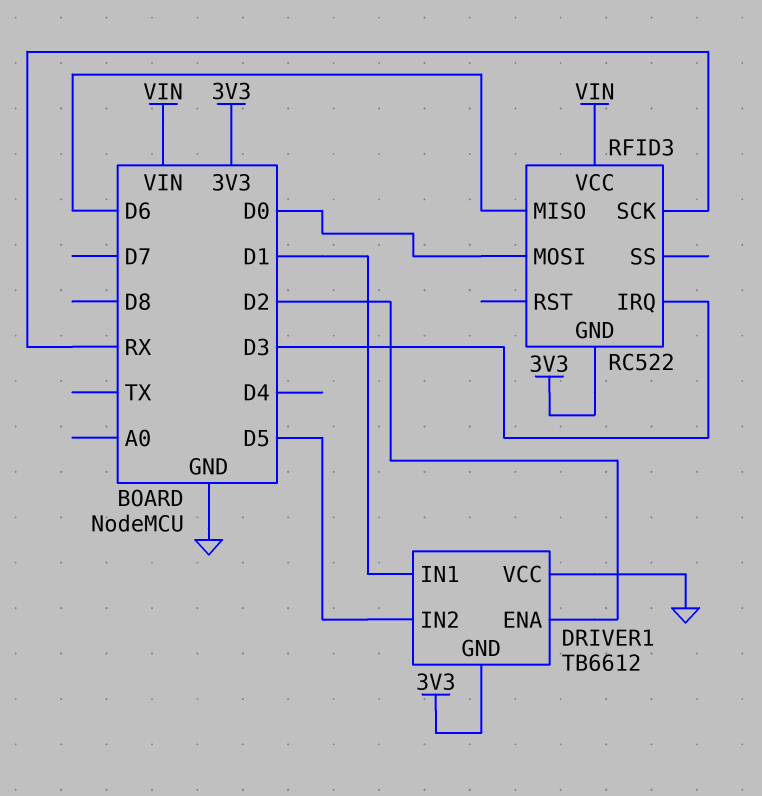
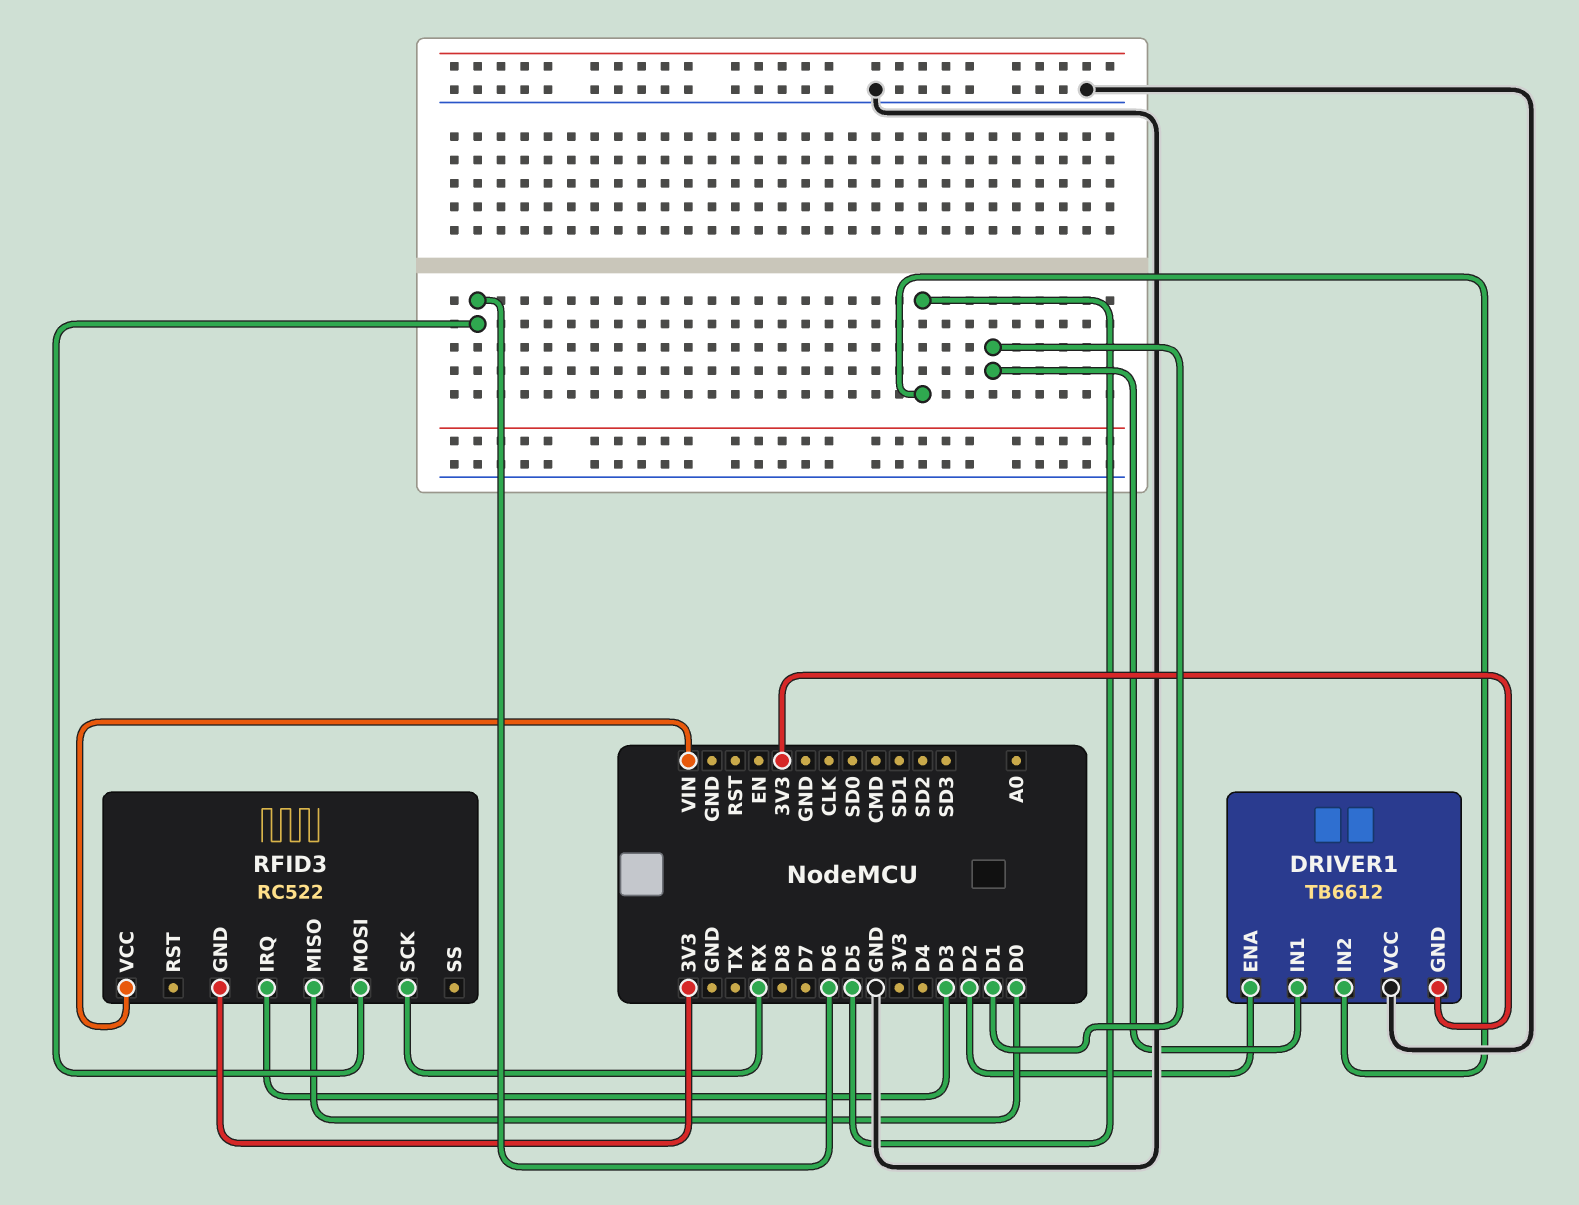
RFID3 pin MISO: D6 -> D0
RFID3 pin MOSI: D0 -> D6

